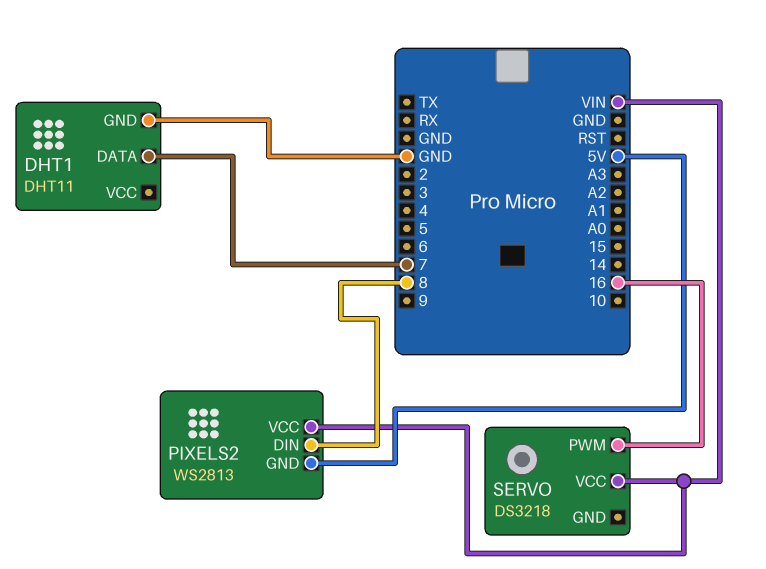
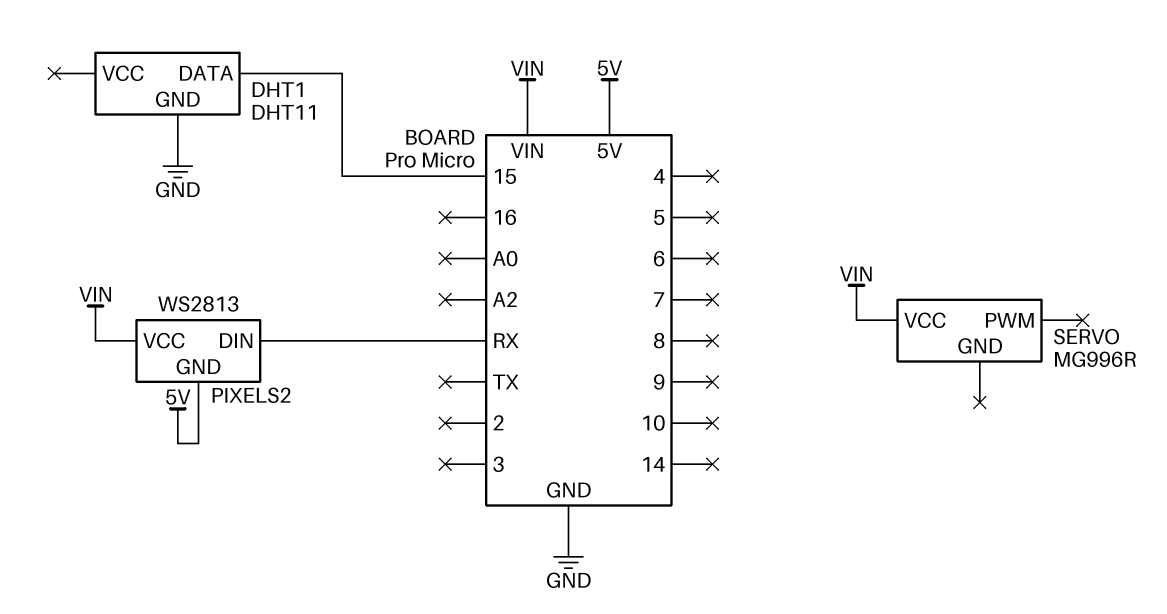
DHT1 pin DATA: 7 -> 15
PIXELS2 pin DIN: 8 -> RX
SERVO: DS3218 -> MG996R
SERVO pin PWM: 16 -> none

